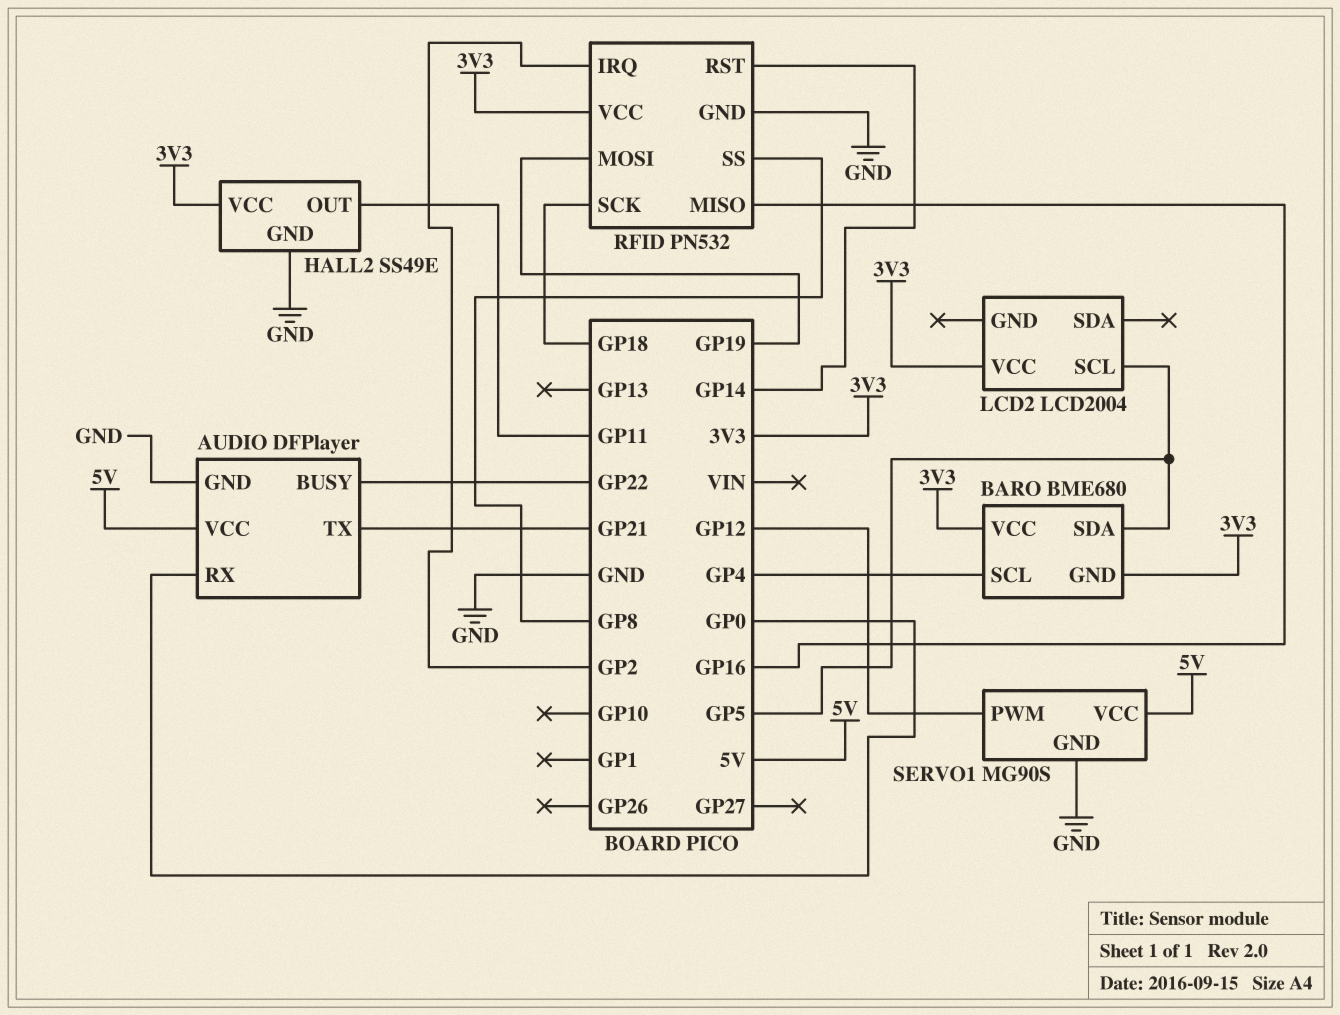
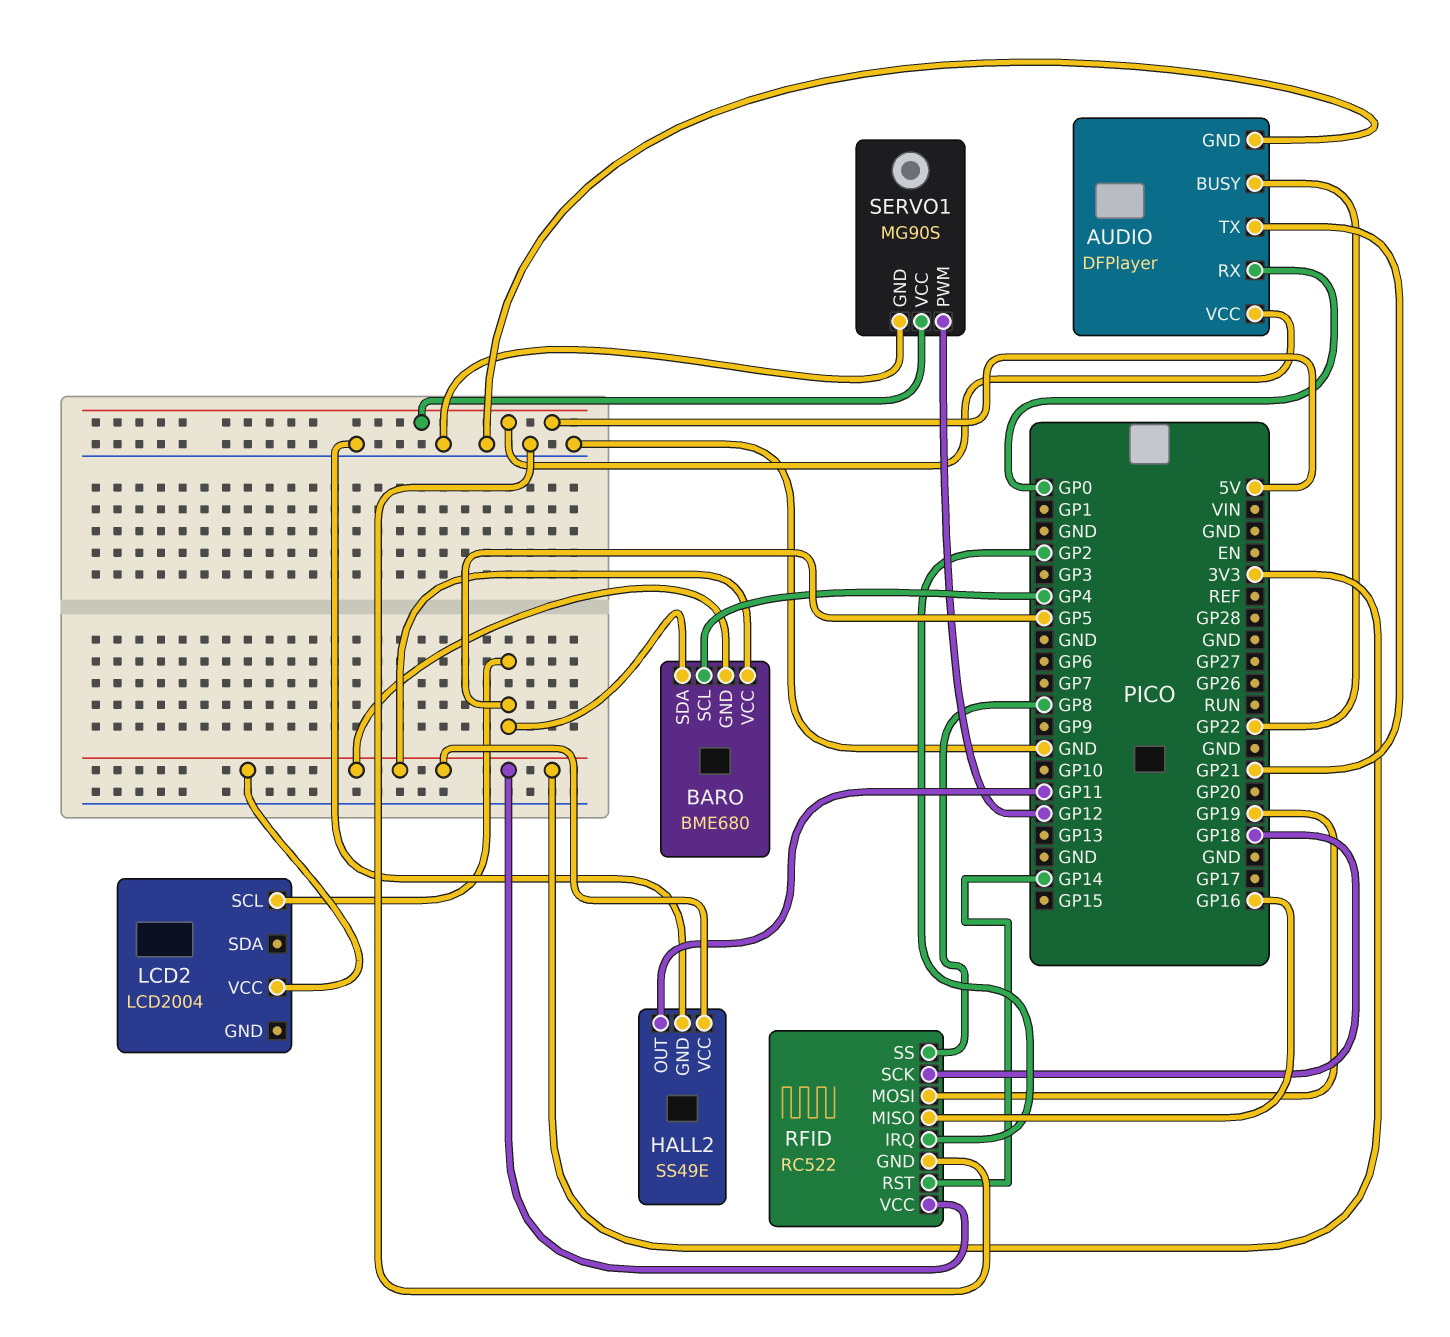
RFID: PN532 -> RC522

